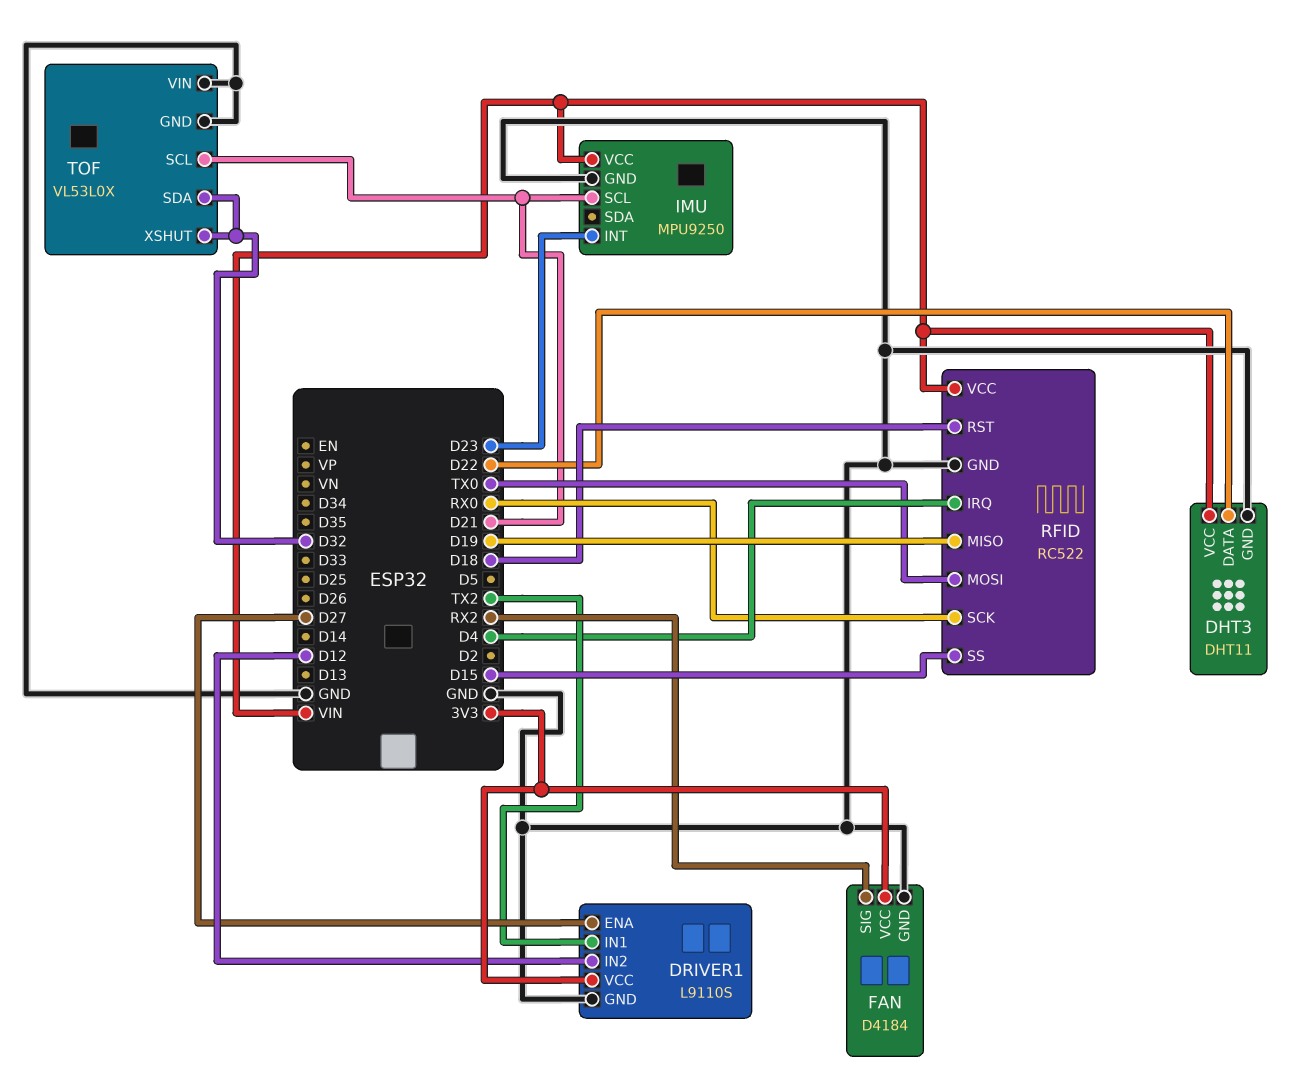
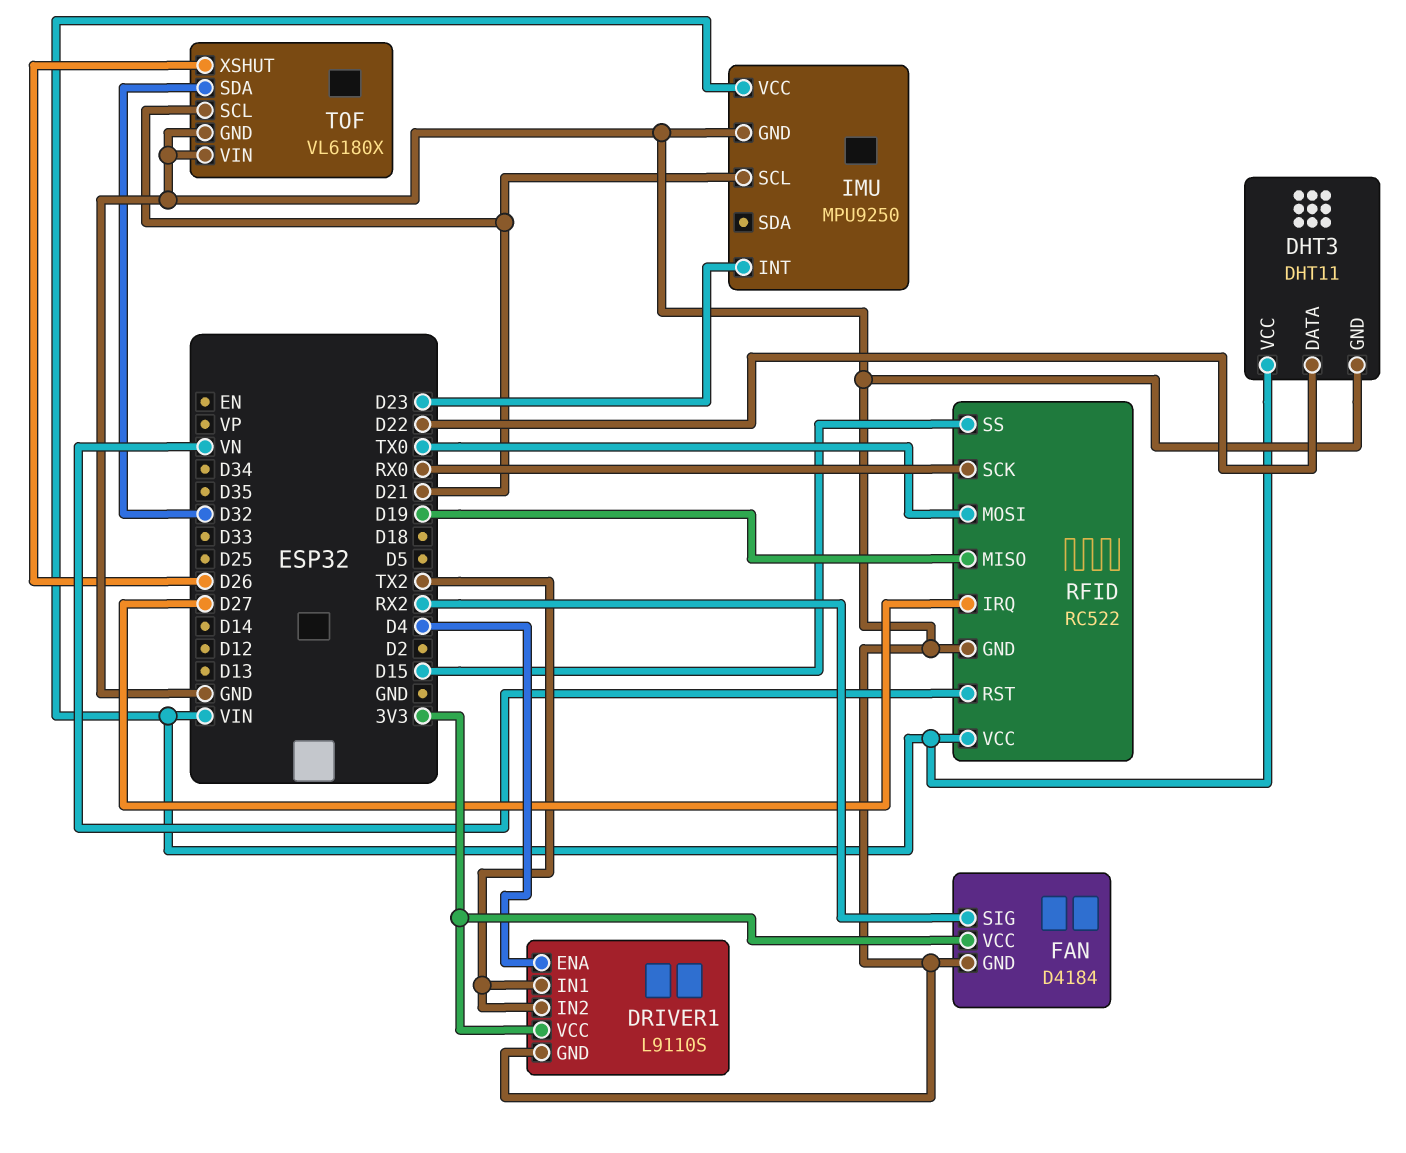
DRIVER1 pin ENA: D27 -> D4
DRIVER1 pin IN2: D12 -> TX2
RFID pin IRQ: D4 -> D27
RFID pin RST: D18 -> VN
TOF: VL53L0X -> VL6180X
TOF pin XSHUT: D32 -> D26

